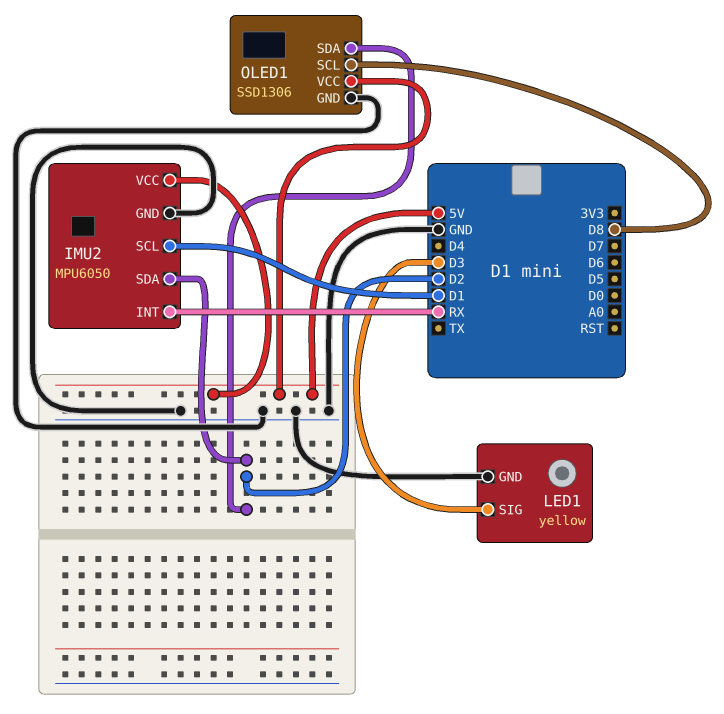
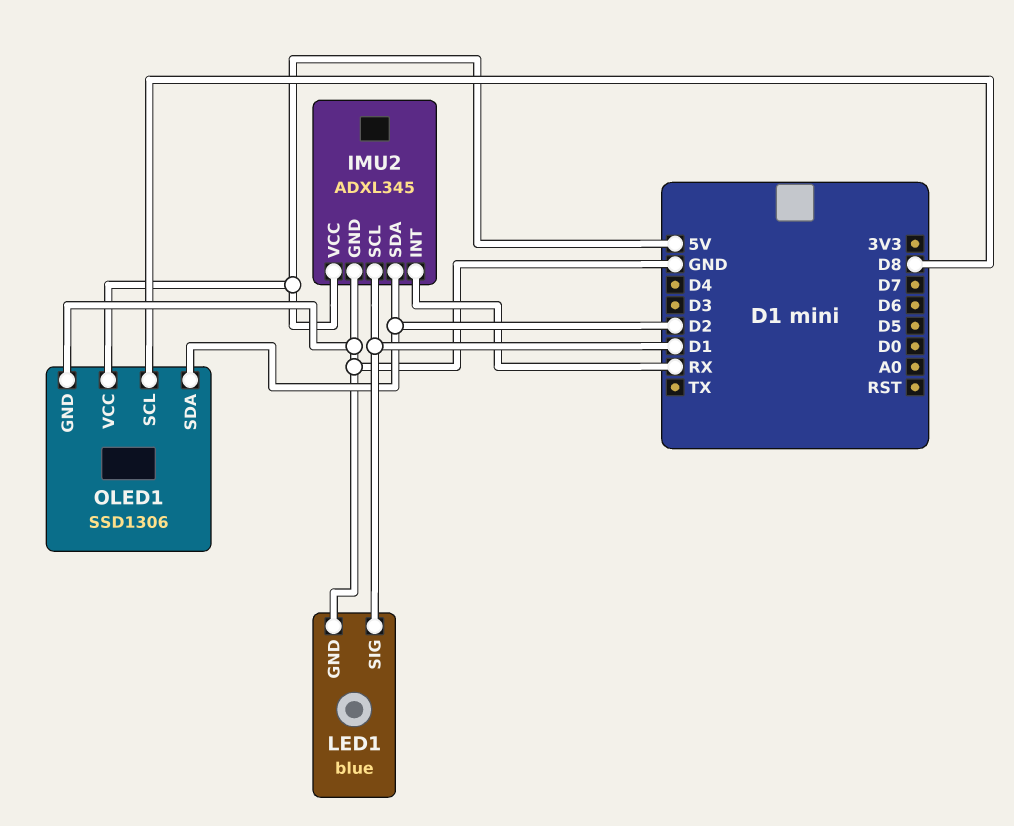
IMU2: MPU6050 -> ADXL345
LED1: yellow -> blue
LED1 pin SIG: D3 -> D1

